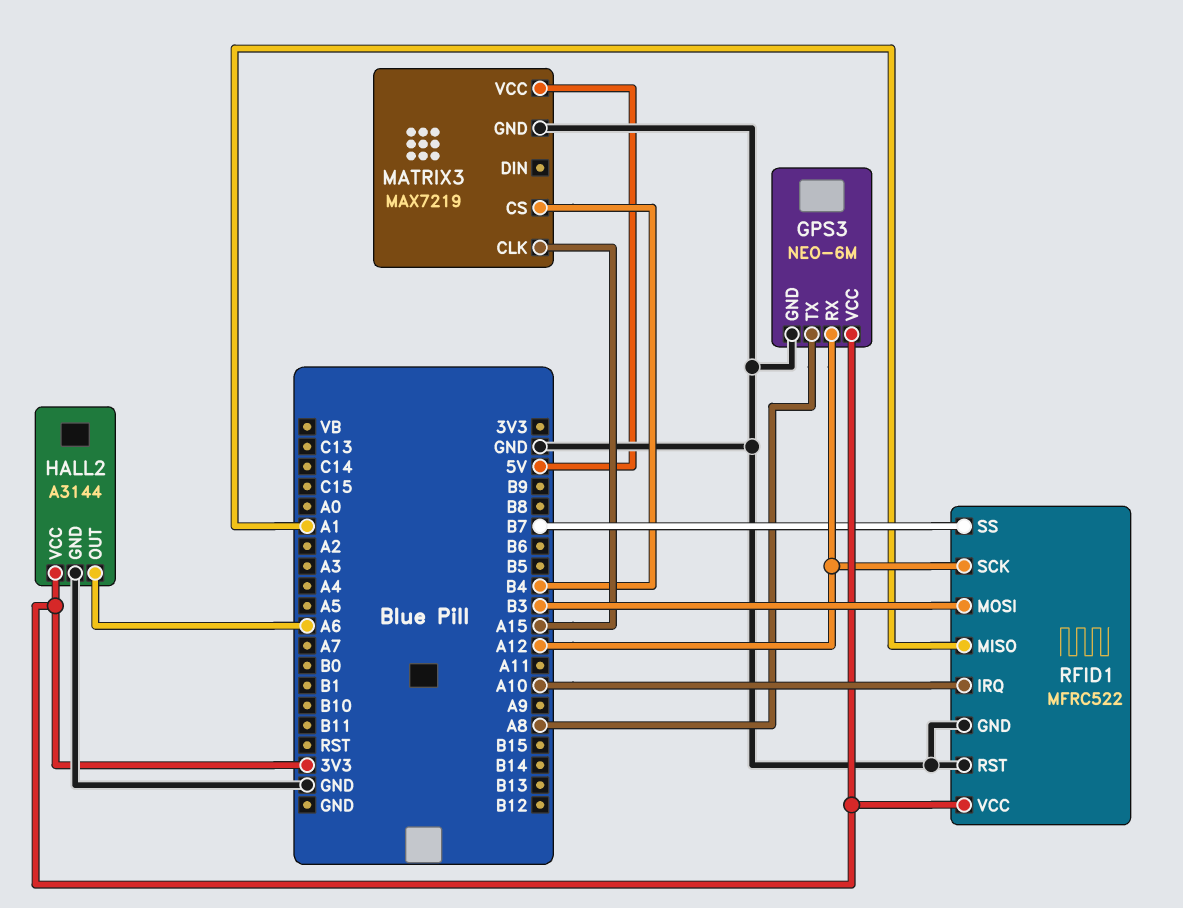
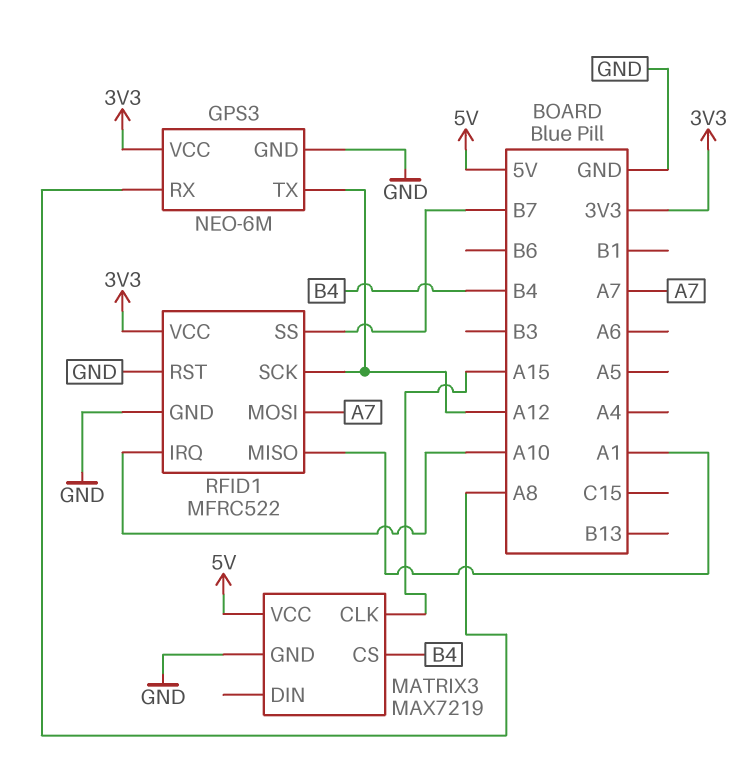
GPS3 pin RX: A12 -> A8
GPS3 pin TX: A8 -> A12
HALL2: A3144 -> none
HALL2 pin GND: GND -> none
HALL2 pin OUT: A6 -> none
HALL2 pin VCC: 3V3 -> none
RFID1 pin MOSI: B3 -> A7

